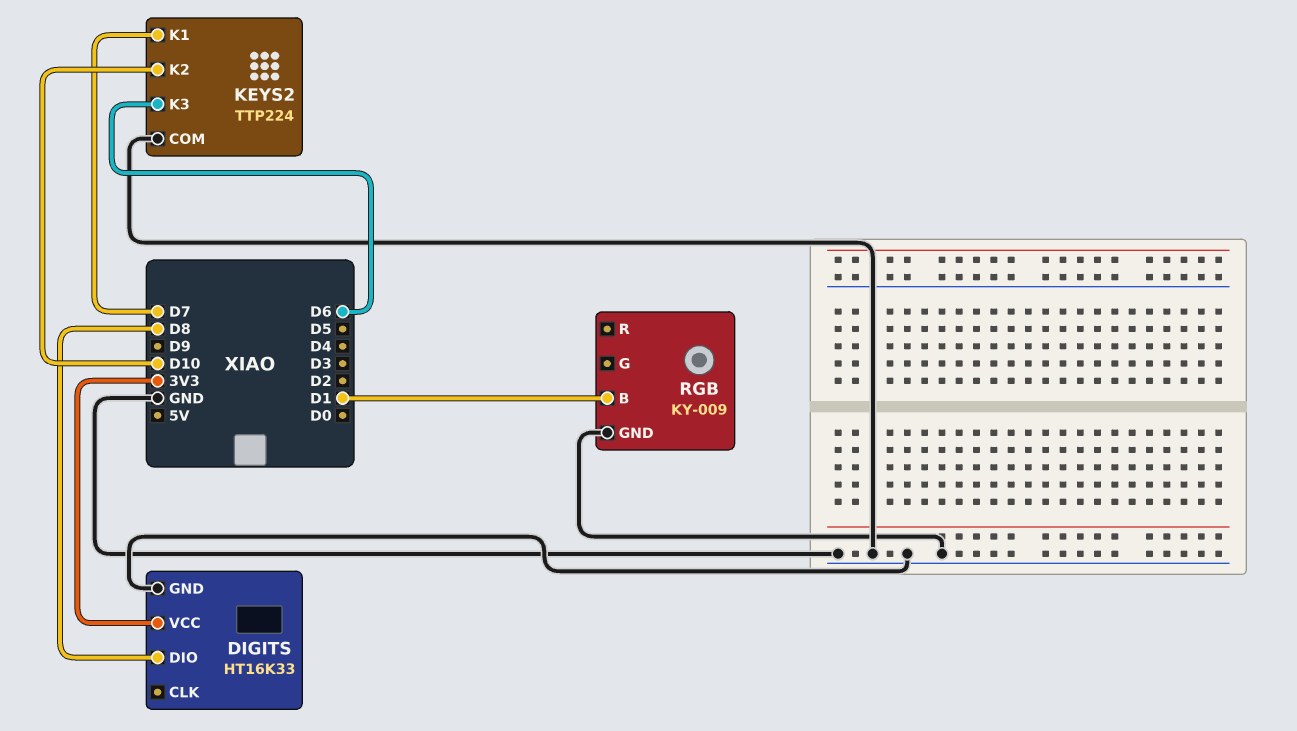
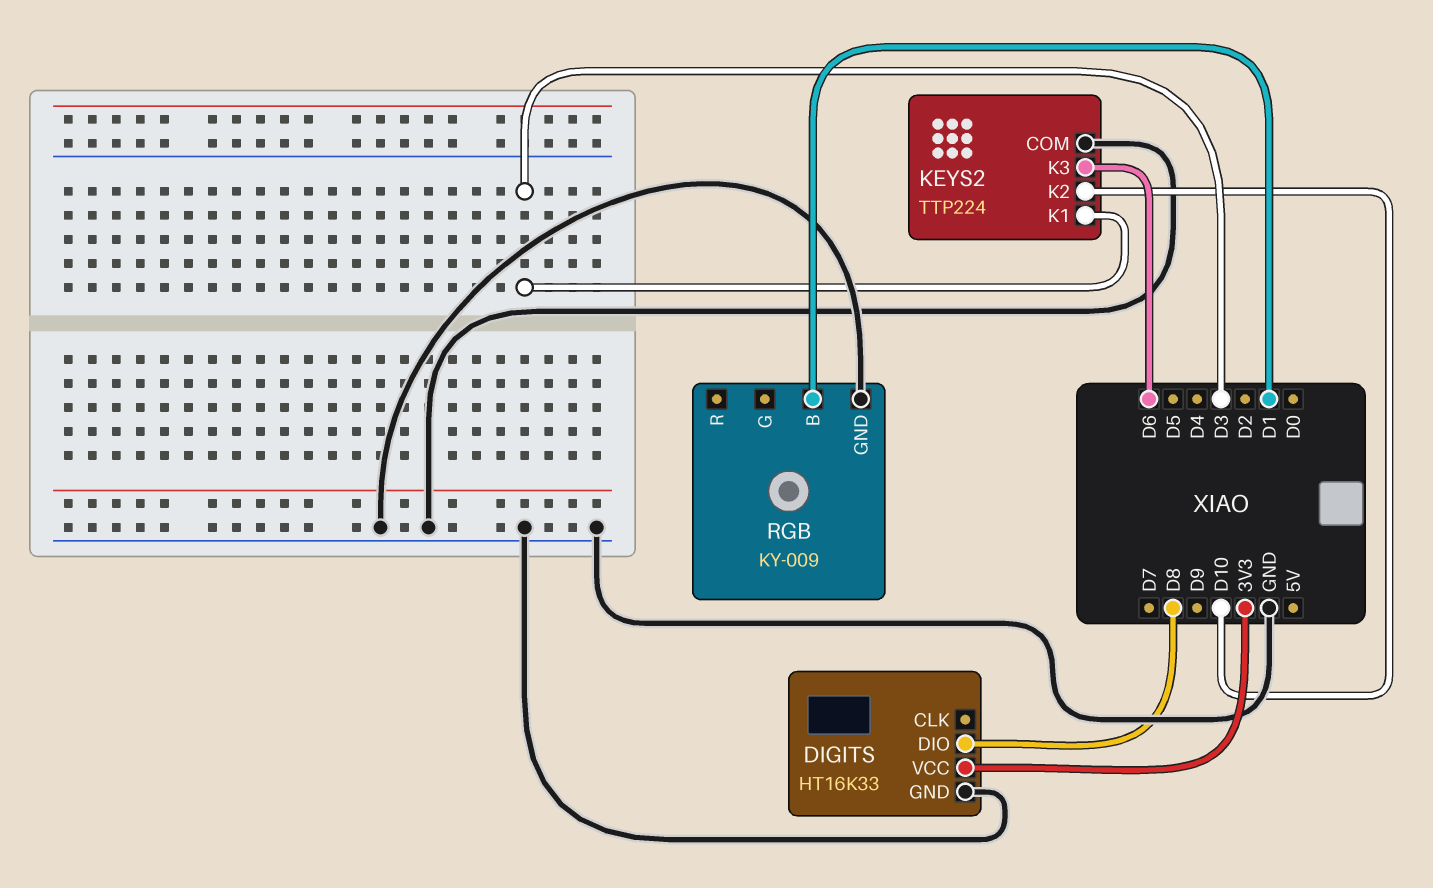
KEYS2 pin K1: D7 -> D3

